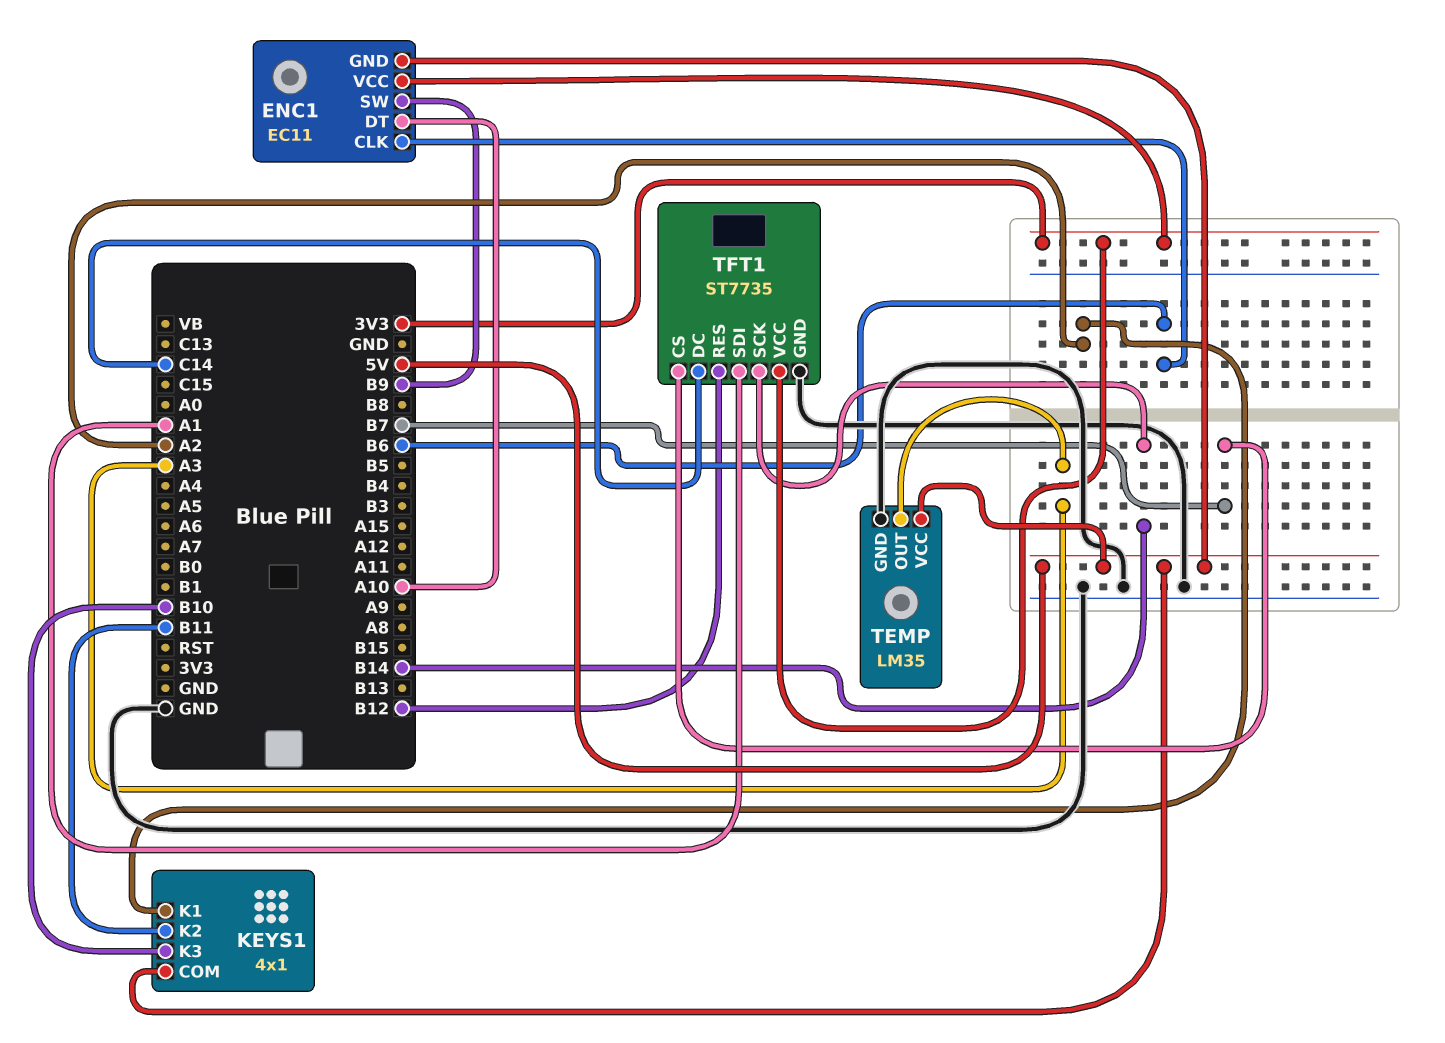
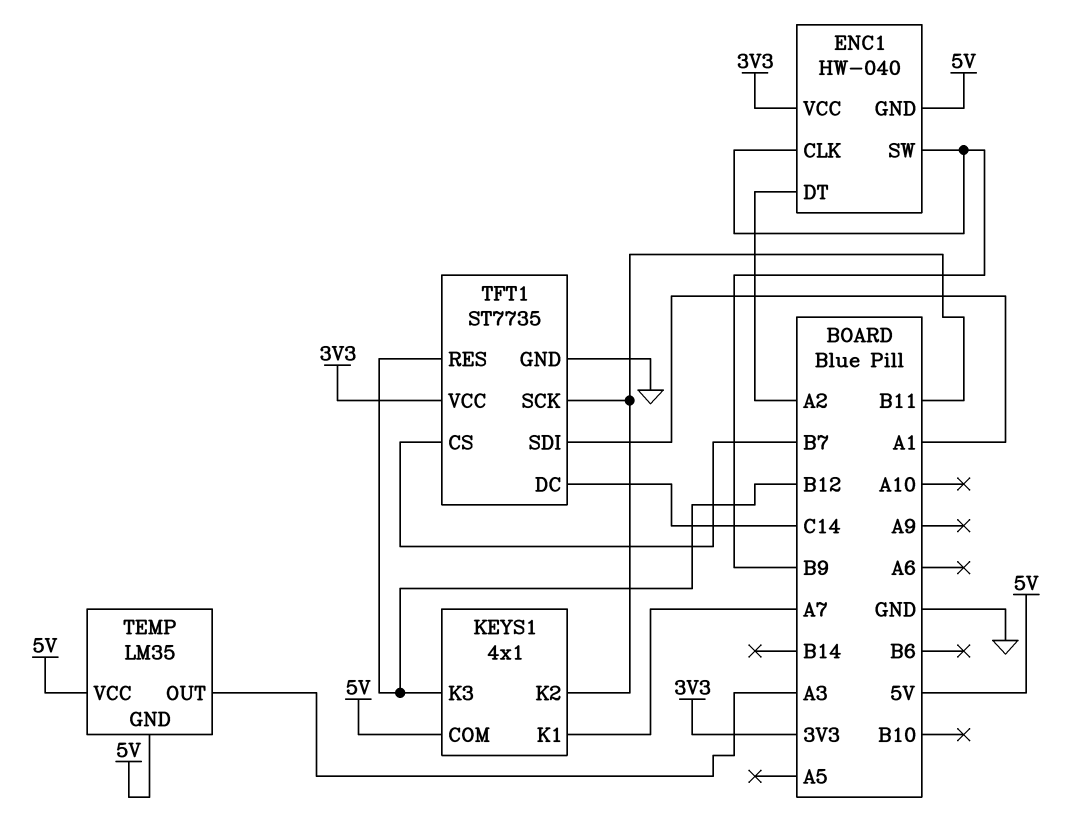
ENC1: EC11 -> HW-040
ENC1 pin CLK: B6 -> B9
ENC1 pin DT: A10 -> A2
KEYS1 pin K1: A2 -> A7
KEYS1 pin K3: B10 -> B12
TEMP pin GND: GND -> 5V
TFT1 pin SCK: B14 -> B11

